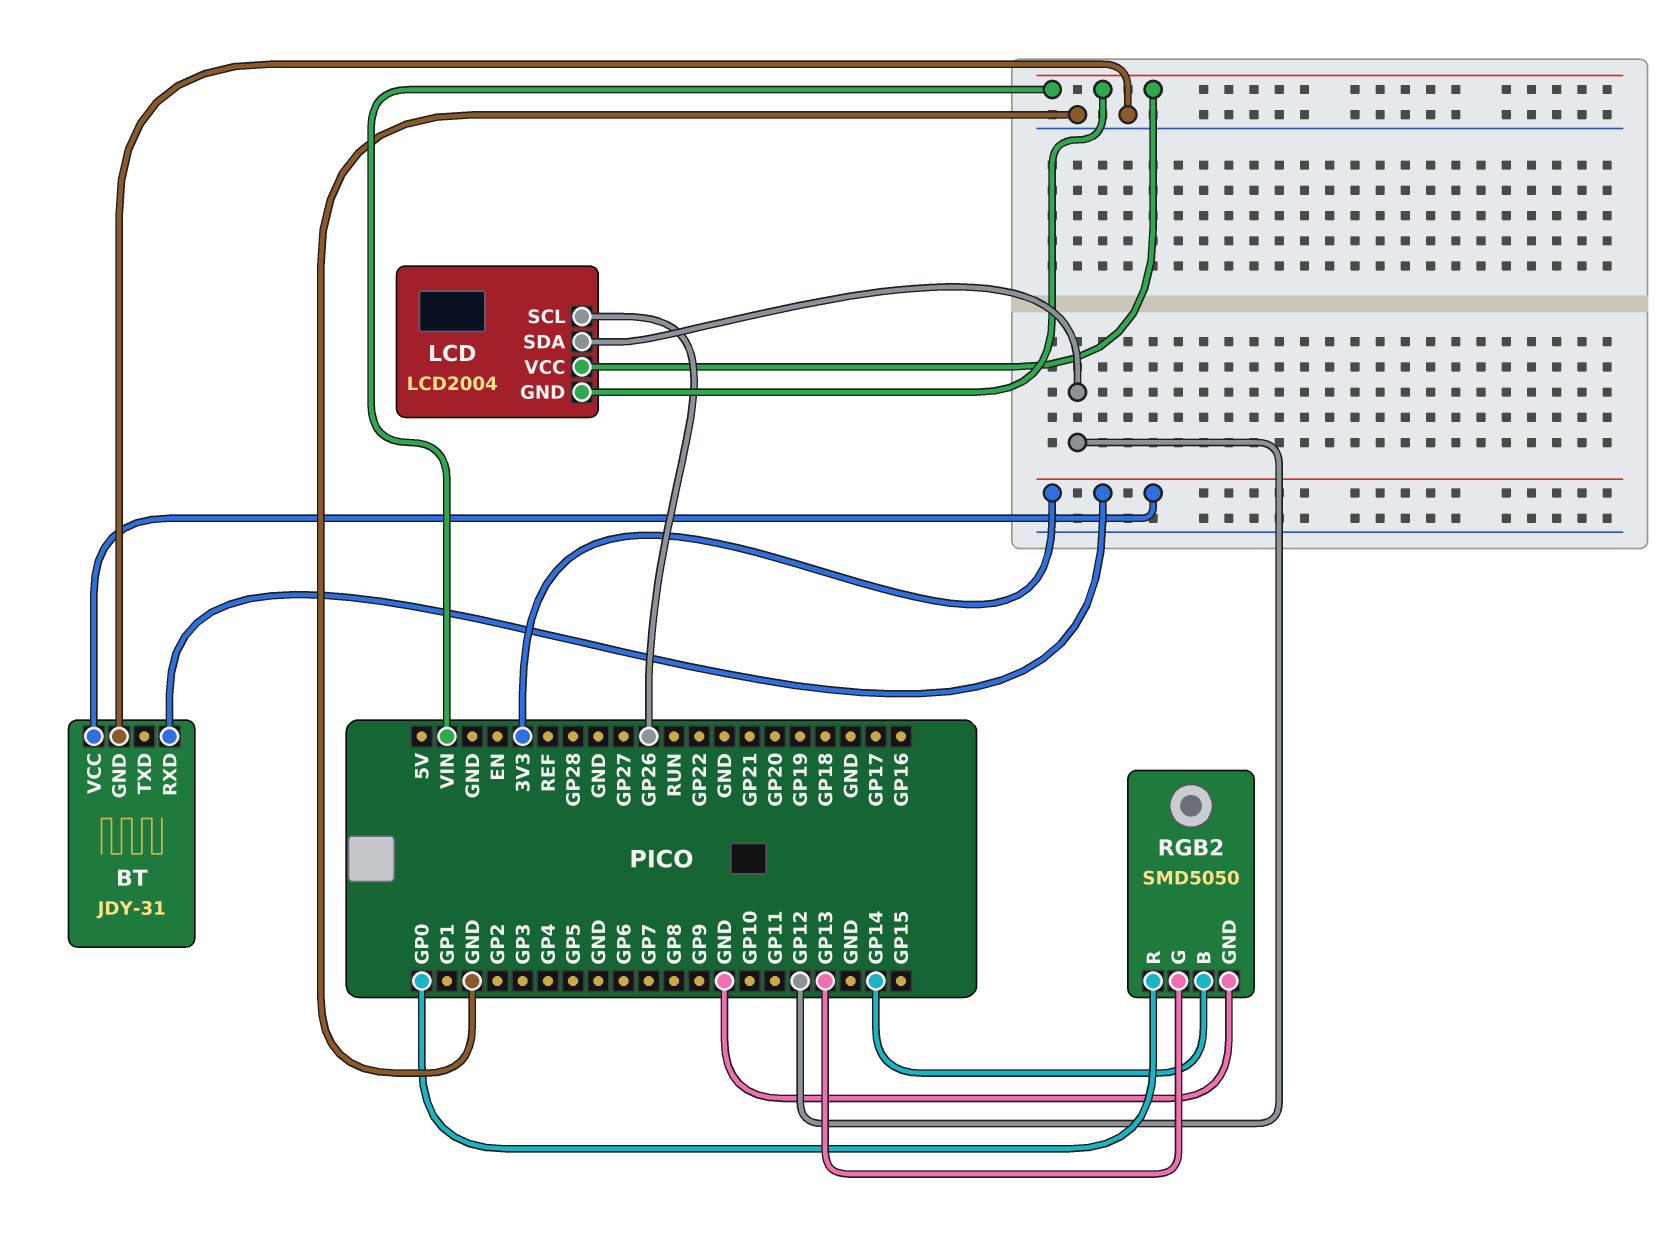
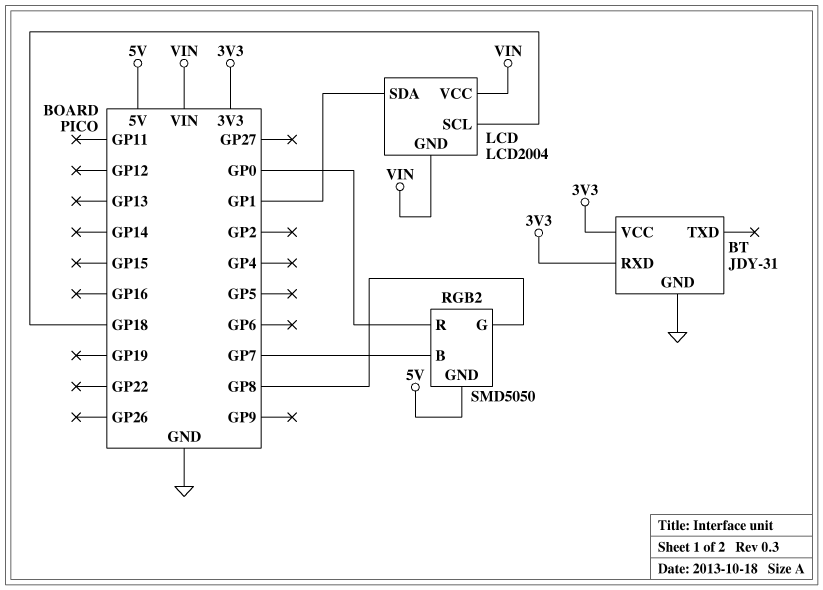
LCD pin SCL: GP26 -> GP18
LCD pin SDA: GP12 -> GP1
RGB2 pin B: GP14 -> GP7
RGB2 pin G: GP13 -> GP8
RGB2 pin GND: GND -> 5V

